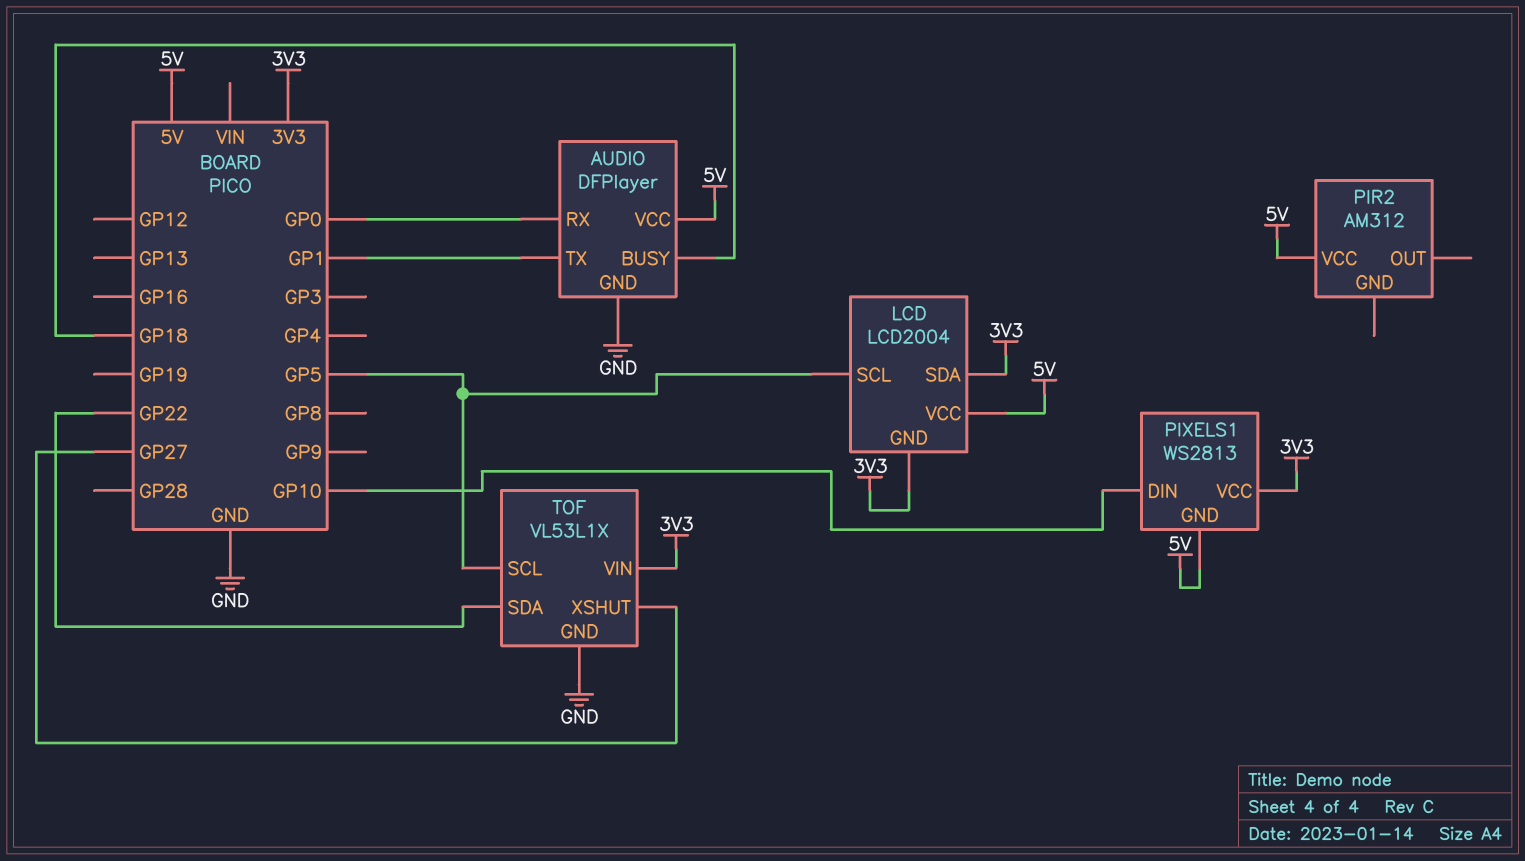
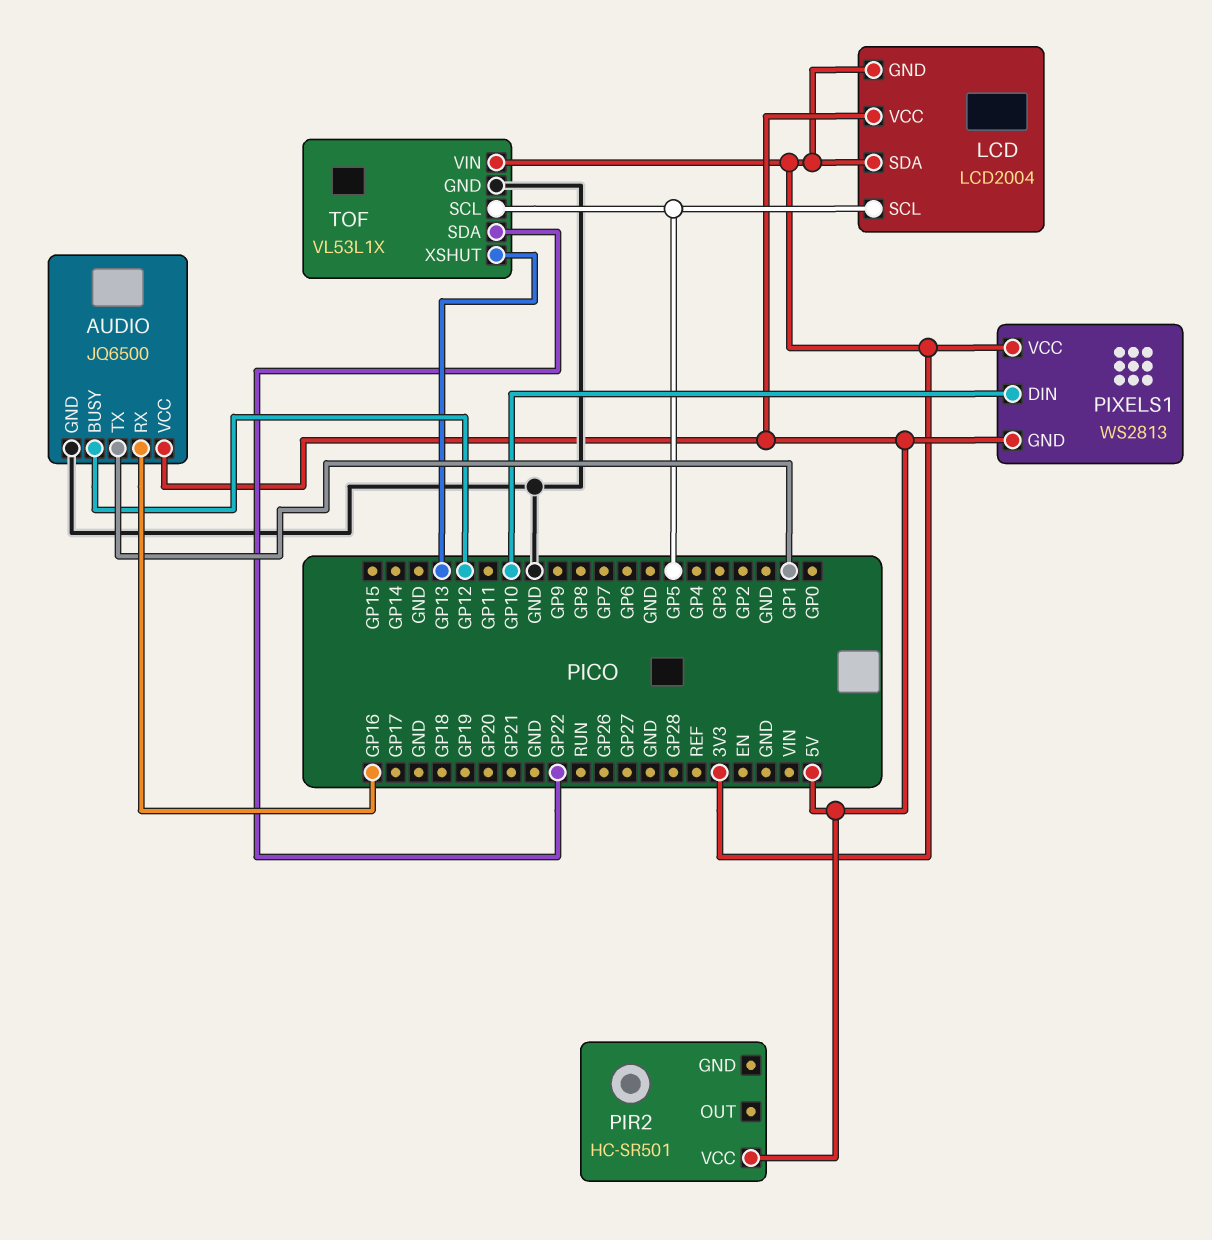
AUDIO: DFPlayer -> JQ6500
AUDIO pin BUSY: GP18 -> GP12
AUDIO pin RX: GP0 -> GP16
PIR2: AM312 -> HC-SR501
TOF pin XSHUT: GP27 -> GP13

